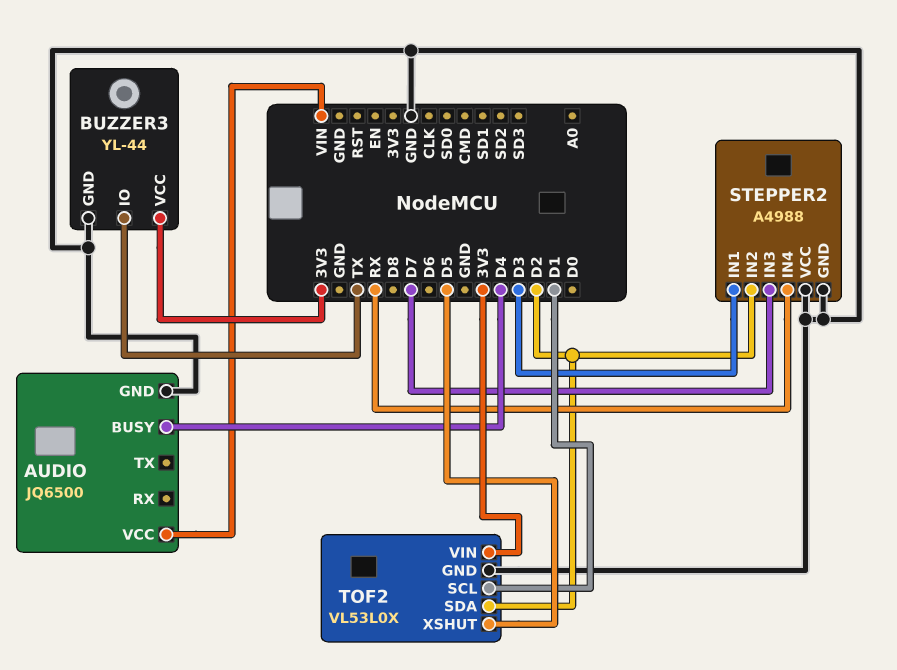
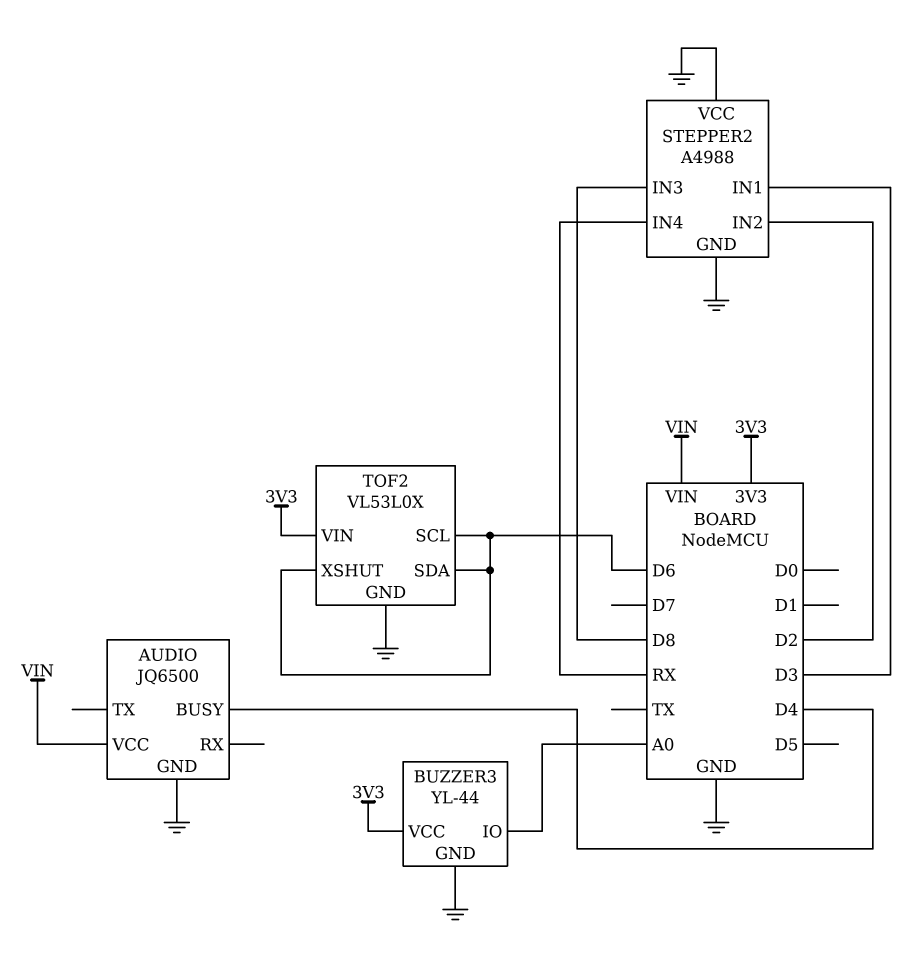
BUZZER3 pin IO: TX -> A0
STEPPER2 pin IN3: D7 -> D8
TOF2 pin SCL: D1 -> D6
TOF2 pin SDA: D2 -> D6
TOF2 pin XSHUT: D5 -> D6

